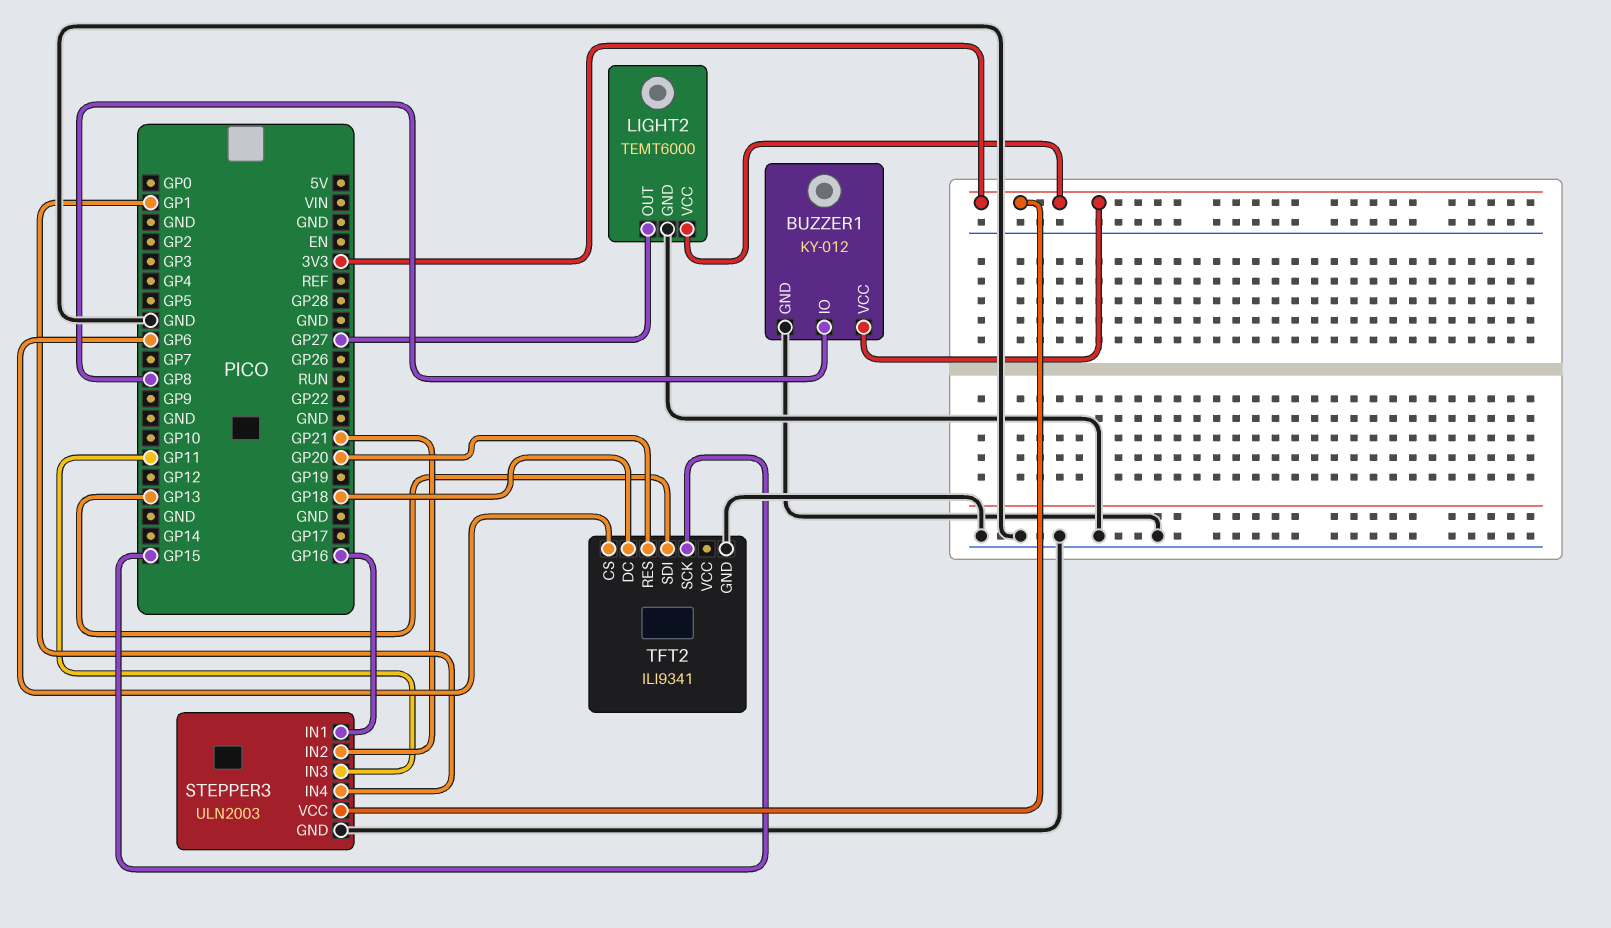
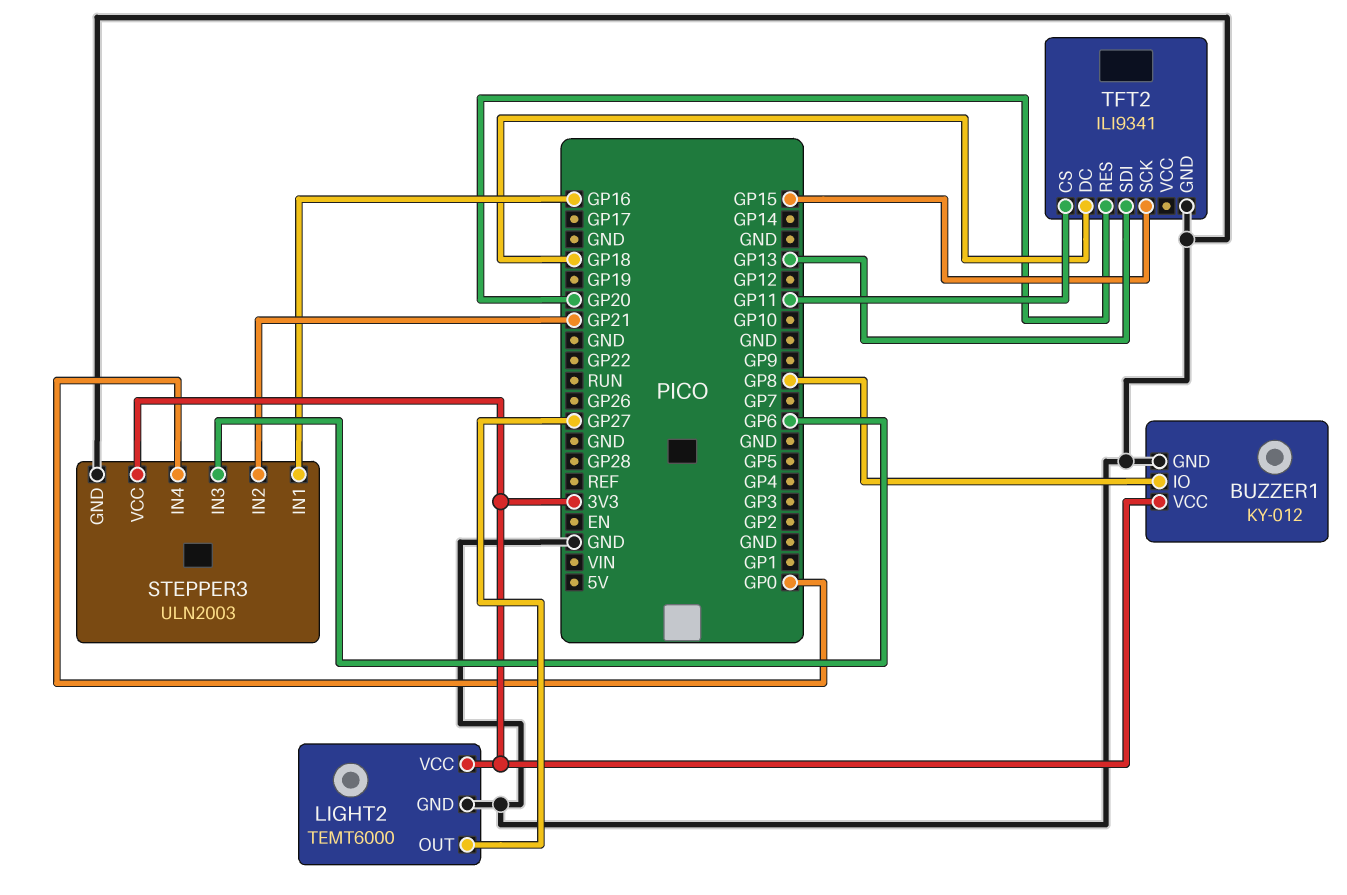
STEPPER3 pin IN3: GP11 -> GP6
STEPPER3 pin IN4: GP1 -> GP0
TFT2 pin CS: GP6 -> GP11

